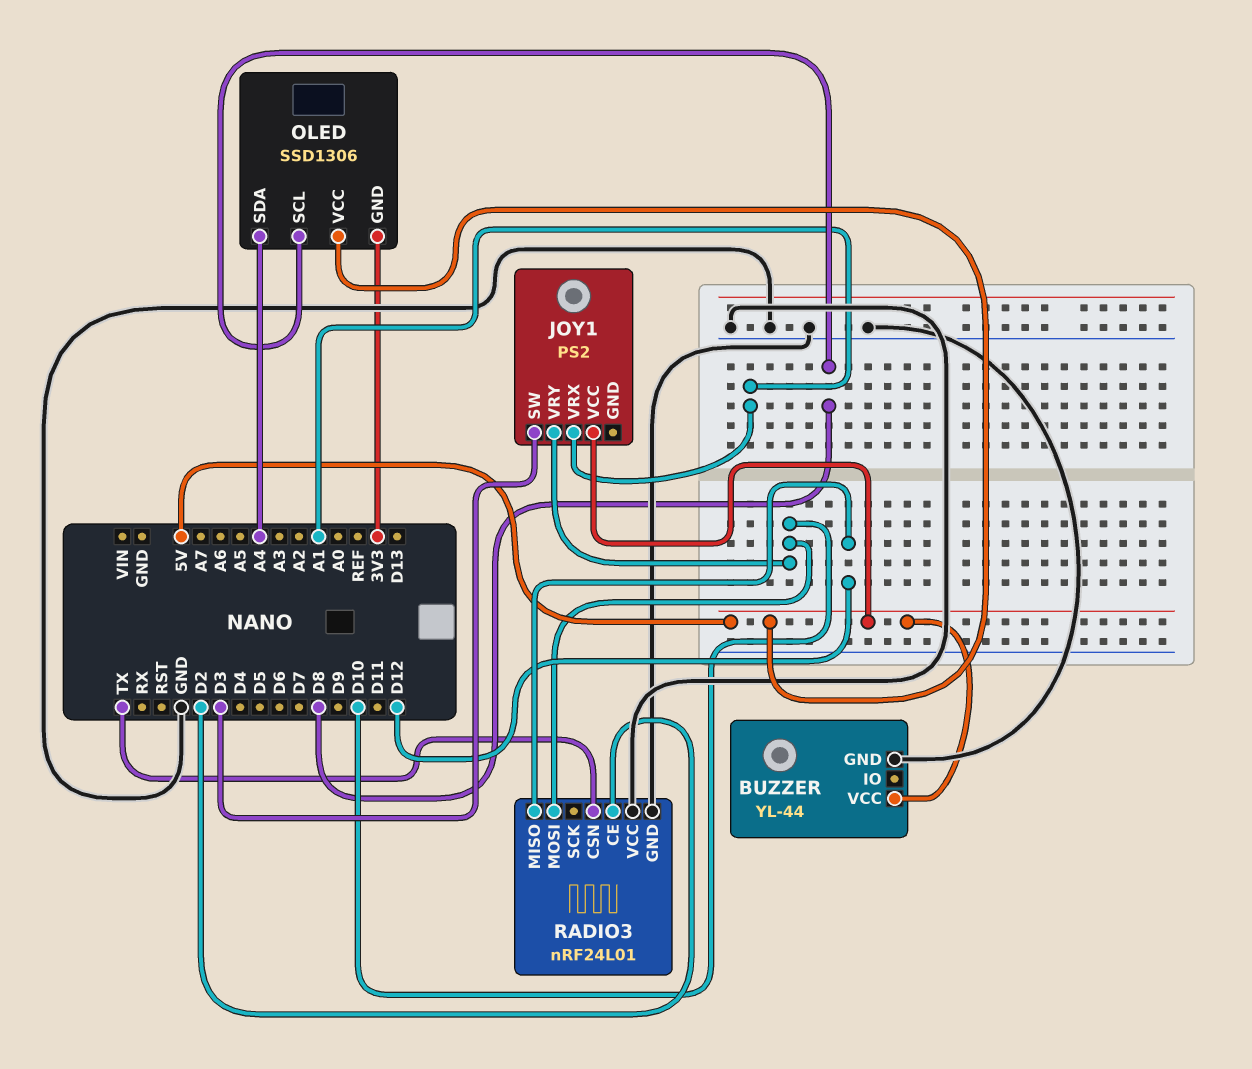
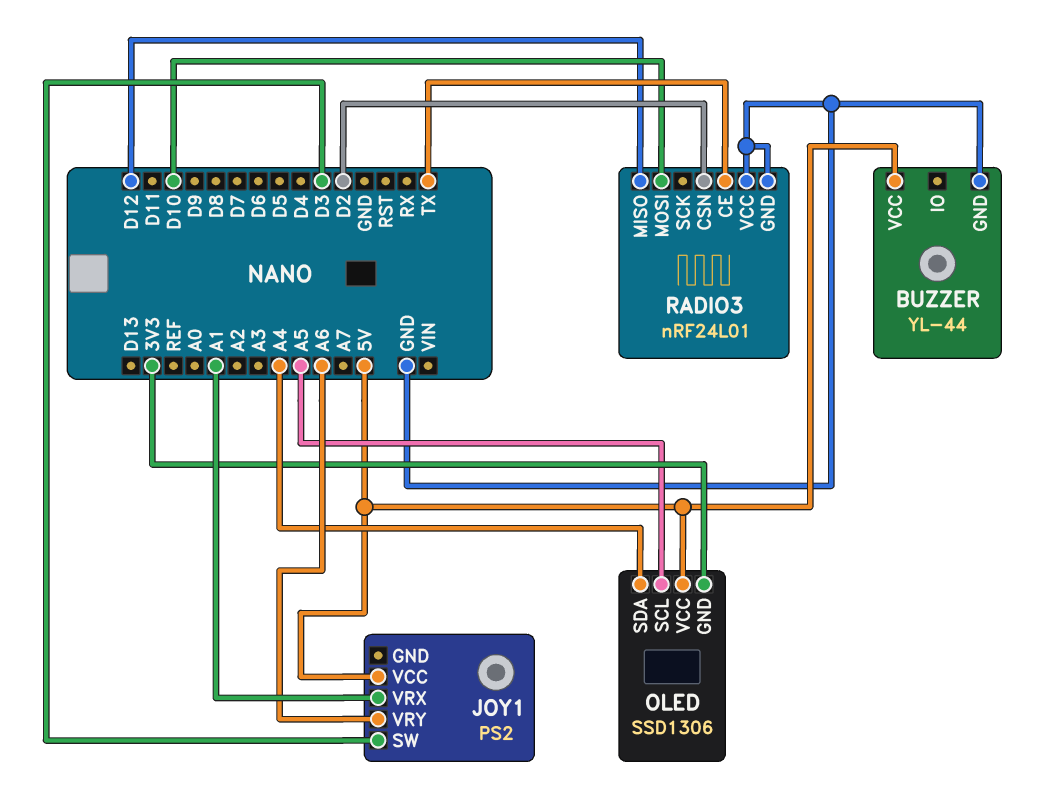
JOY1 pin VRY: D10 -> A6
OLED pin SCL: D8 -> A5
RADIO3 pin CE: D2 -> TX
RADIO3 pin CSN: TX -> D2

